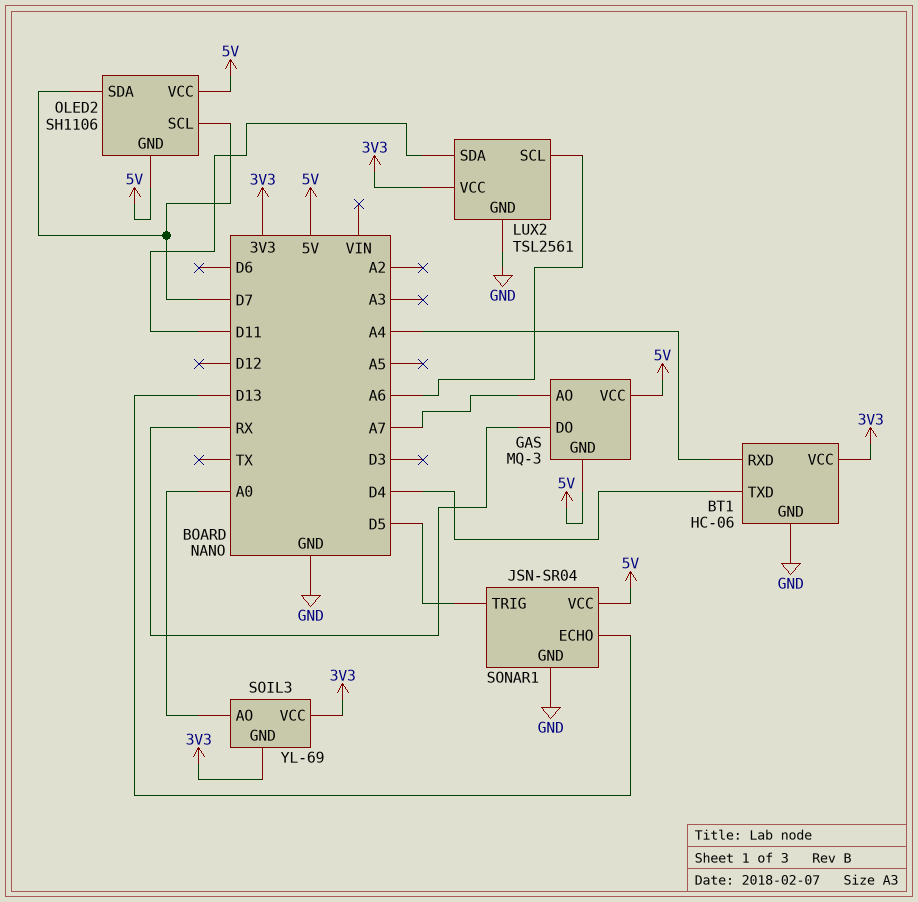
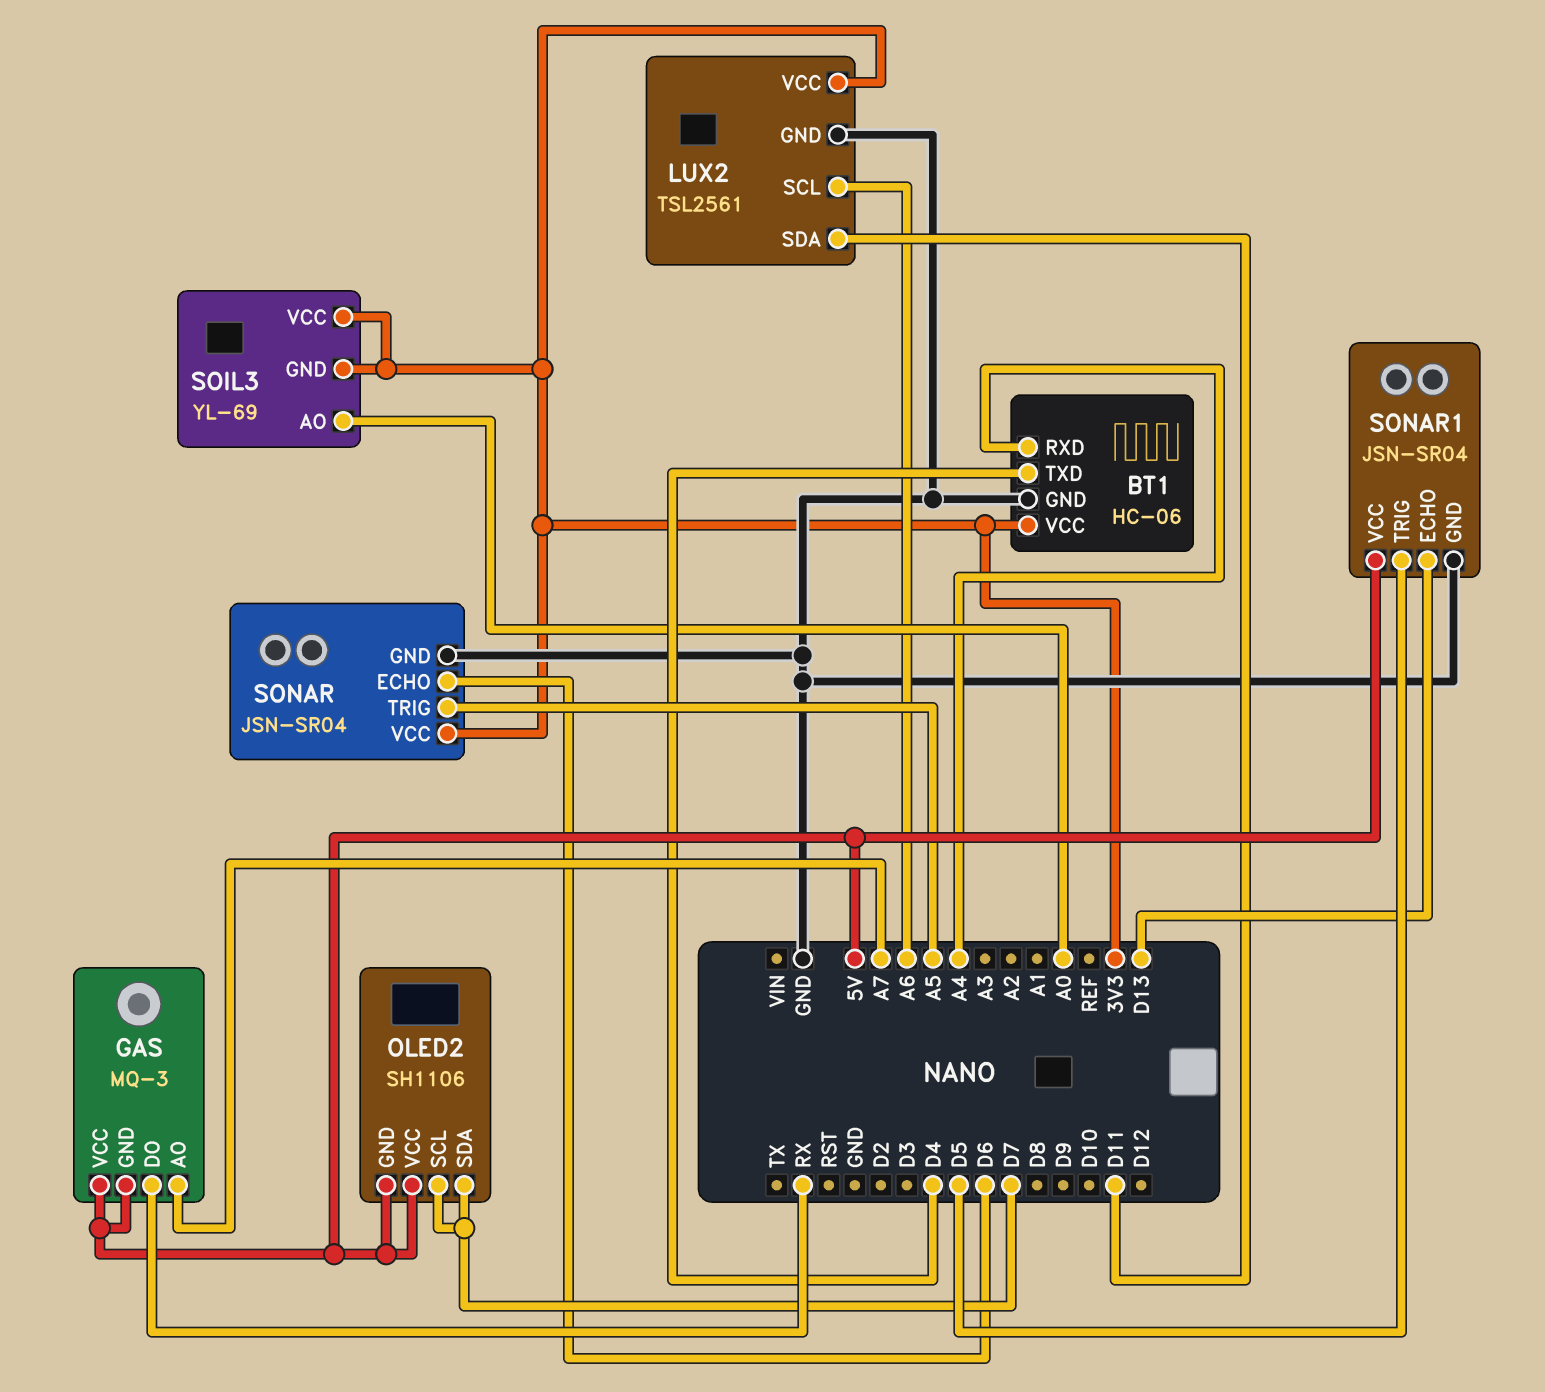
SONAR: none -> JSN-SR04
SONAR pin ECHO: none -> D6
SONAR pin GND: none -> GND
SONAR pin TRIG: none -> A5
SONAR pin VCC: none -> 3V3

